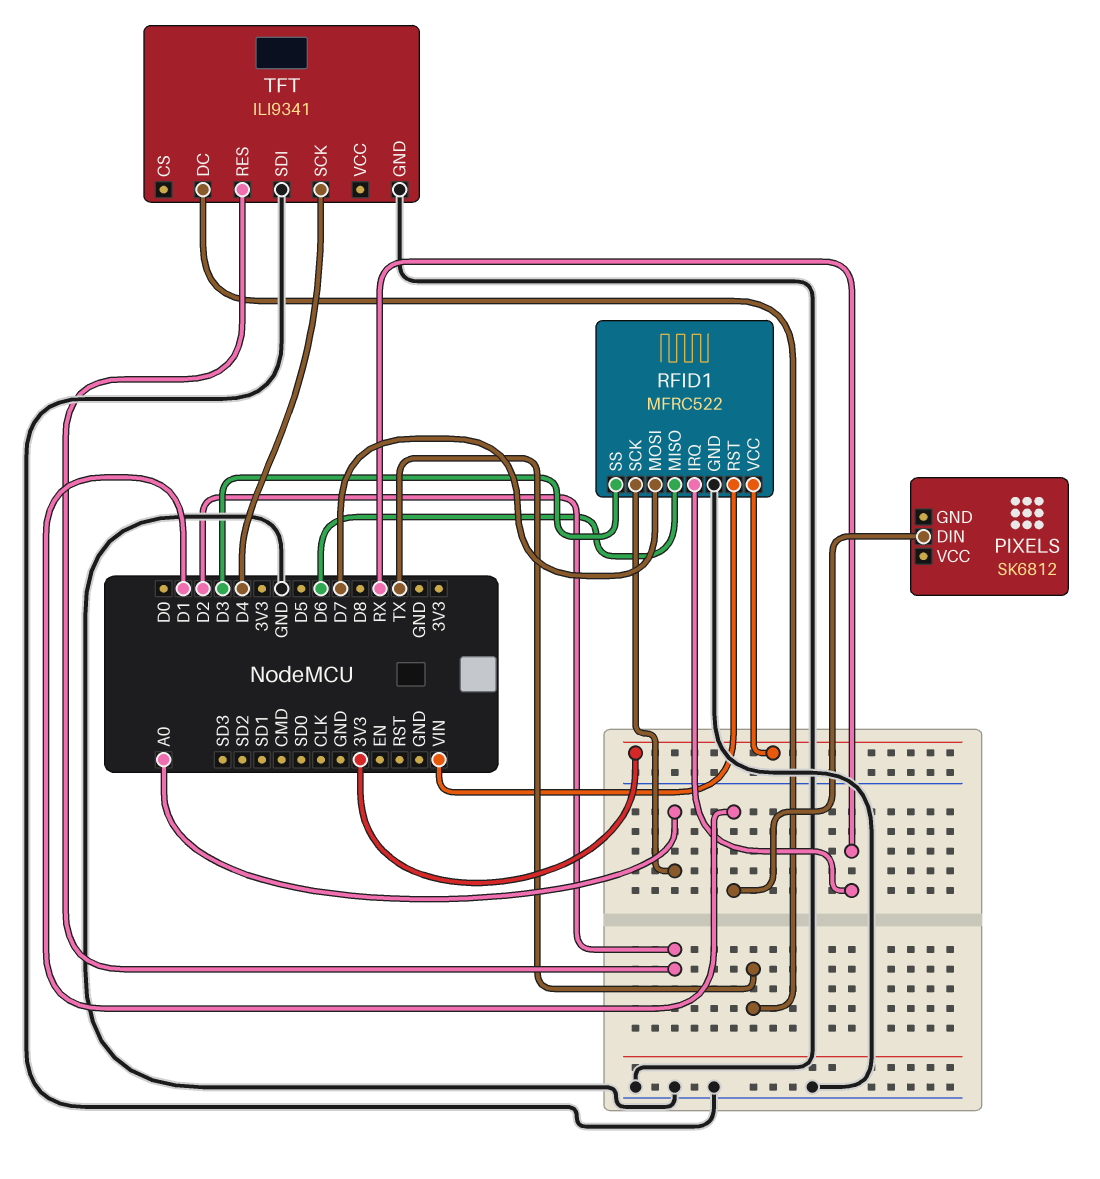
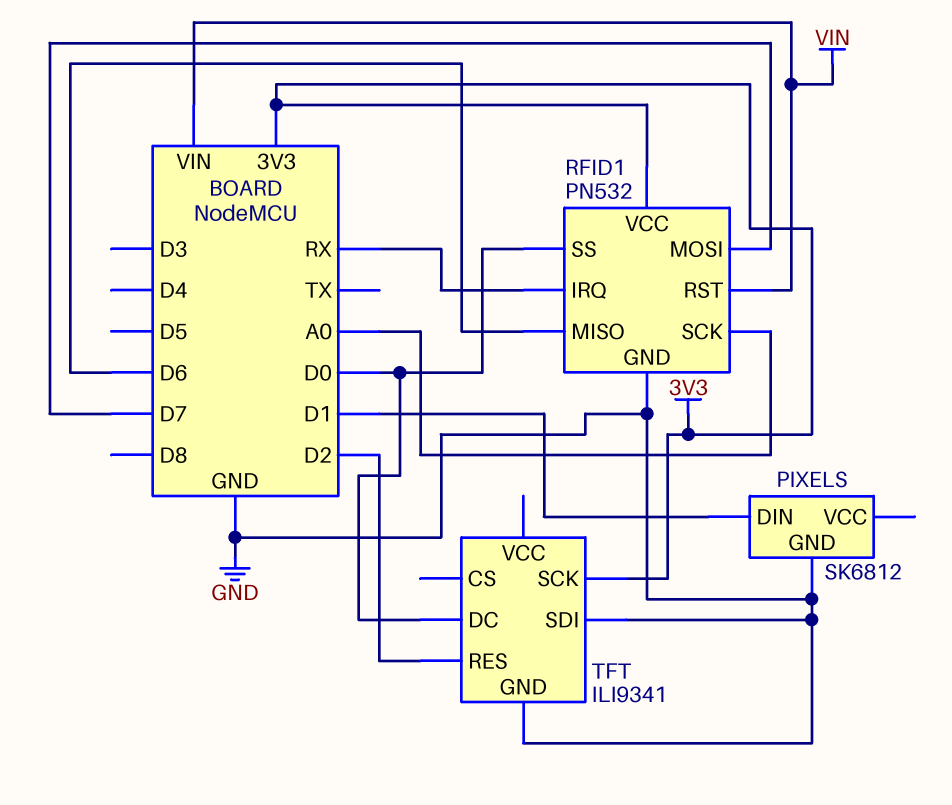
PIXELS pin GND: none -> GND
RFID1: MFRC522 -> PN532
RFID1 pin SS: D3 -> D0
TFT pin DC: TX -> D0
TFT pin SCK: D4 -> 3V3

